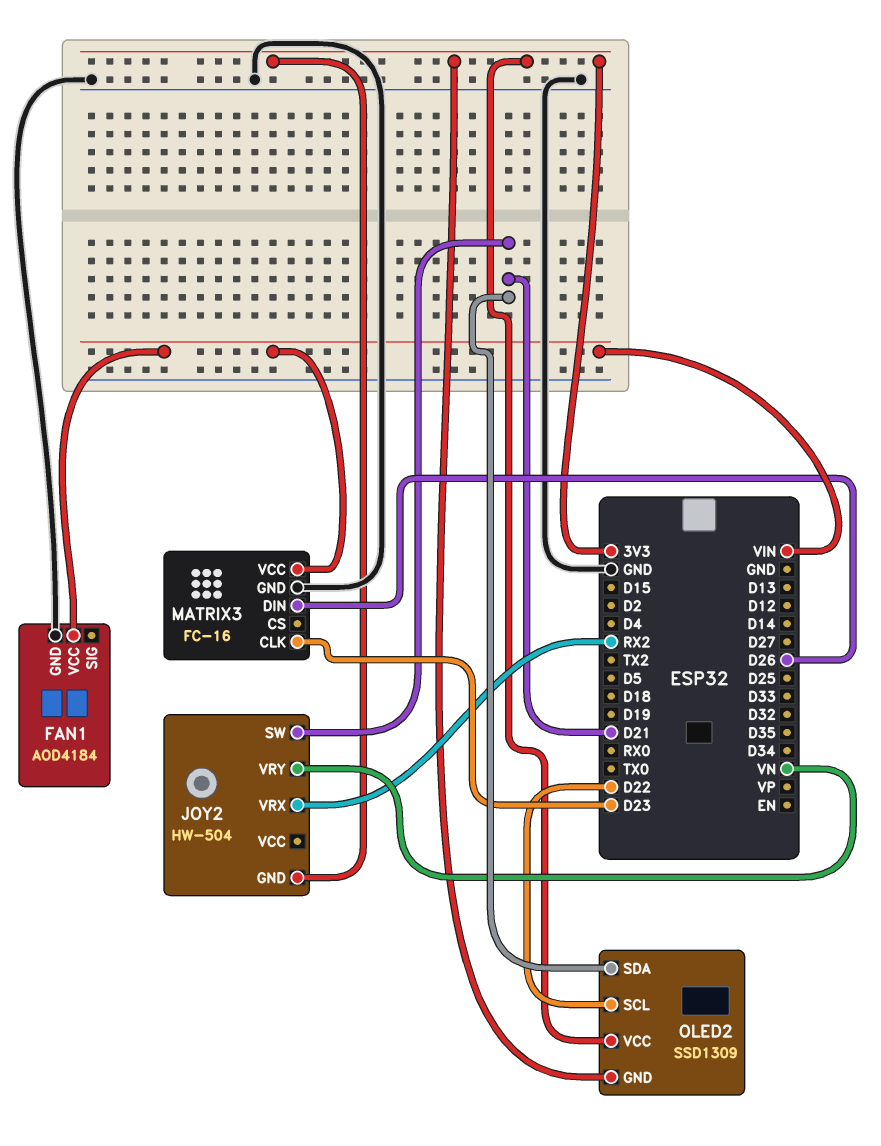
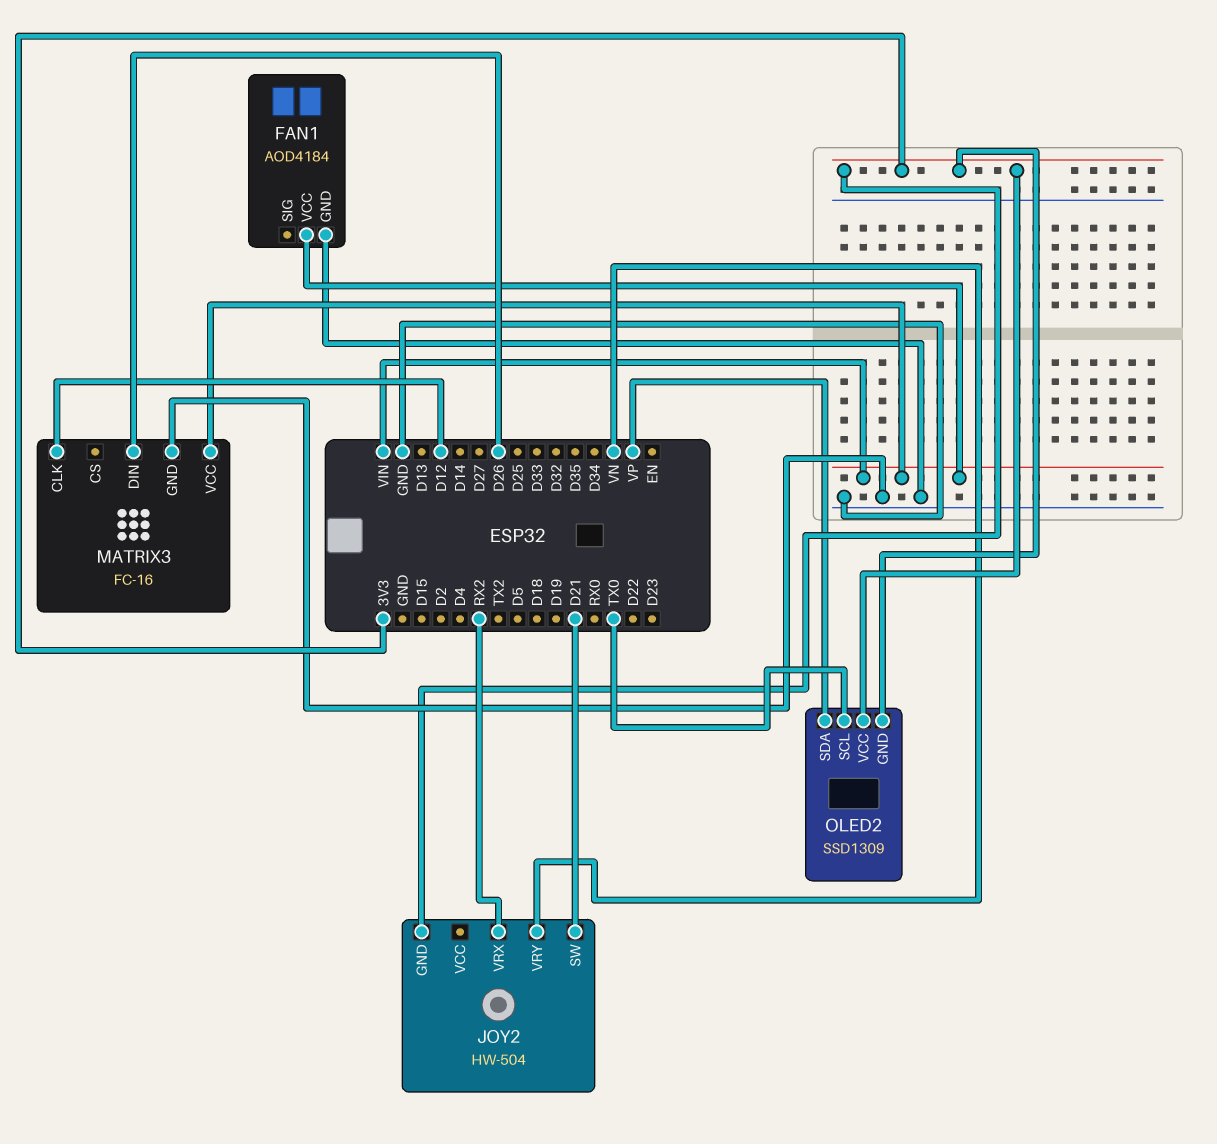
MATRIX3 pin CLK: D23 -> D12
OLED2 pin SCL: D22 -> TX0
OLED2 pin SDA: D21 -> VP

